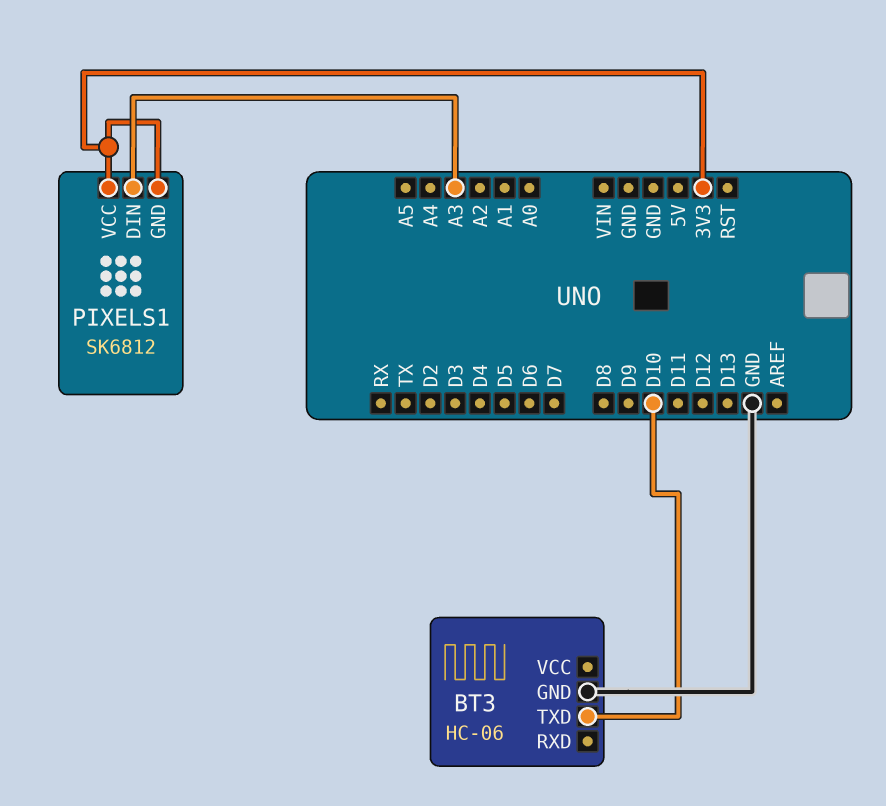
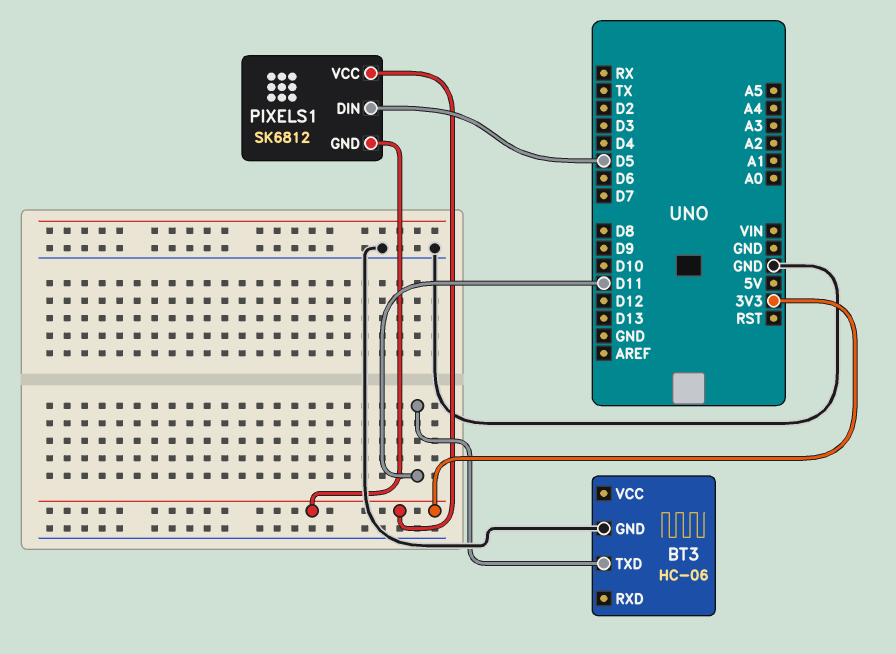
BT3 pin TXD: D10 -> D11
PIXELS1 pin DIN: A3 -> D5

